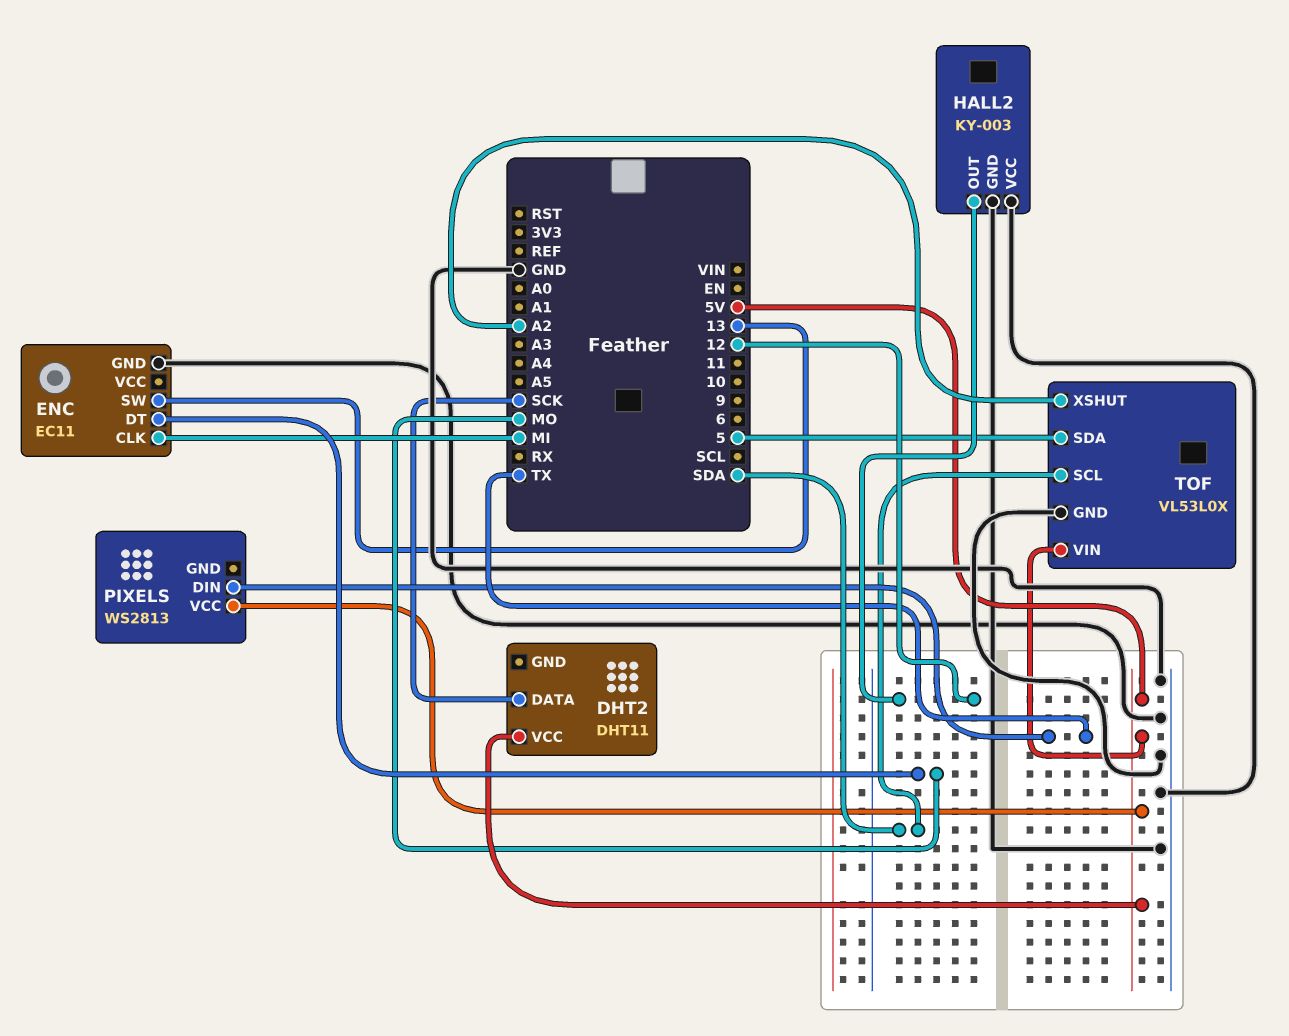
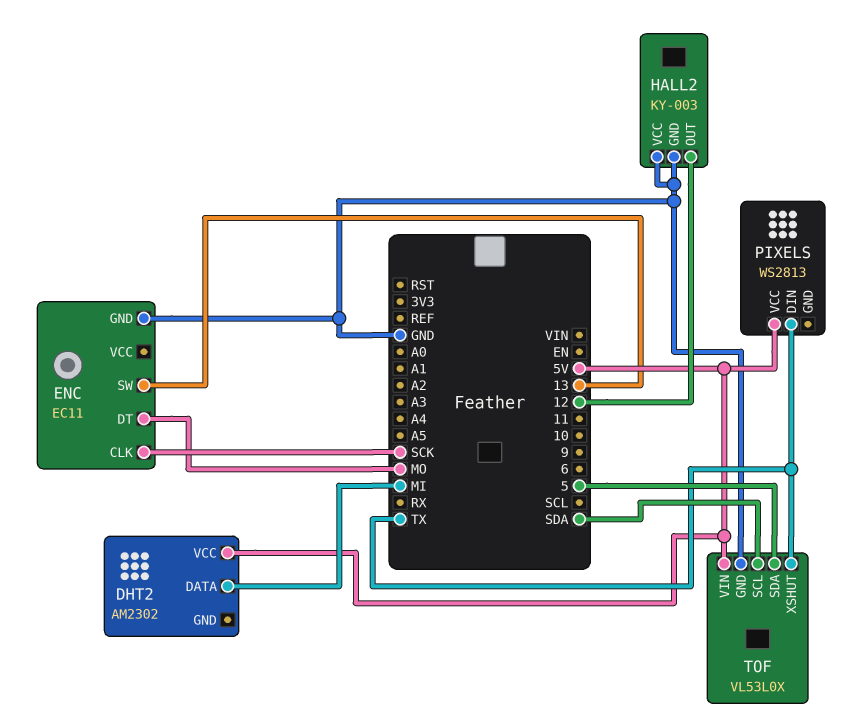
DHT2: DHT11 -> AM2302
DHT2 pin DATA: SCK -> MI
ENC pin CLK: MI -> SCK
TOF pin XSHUT: A2 -> TX

